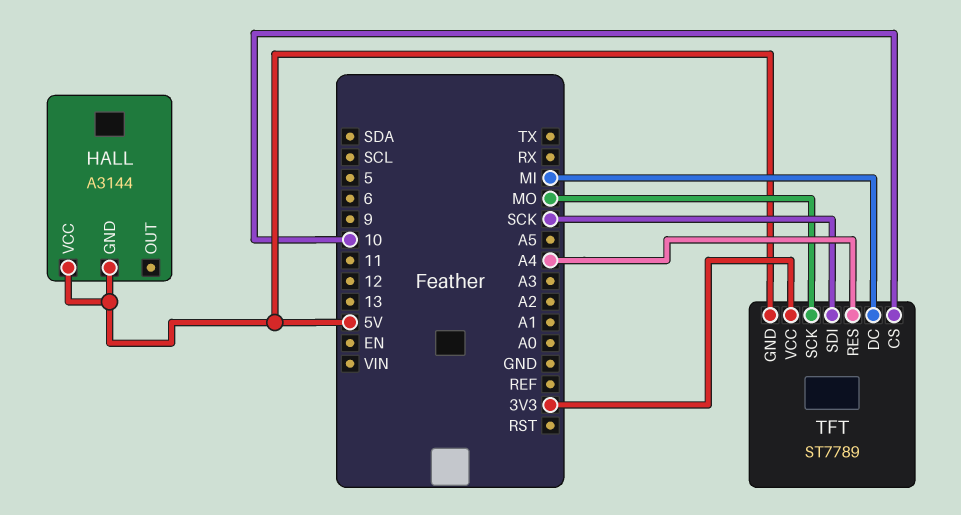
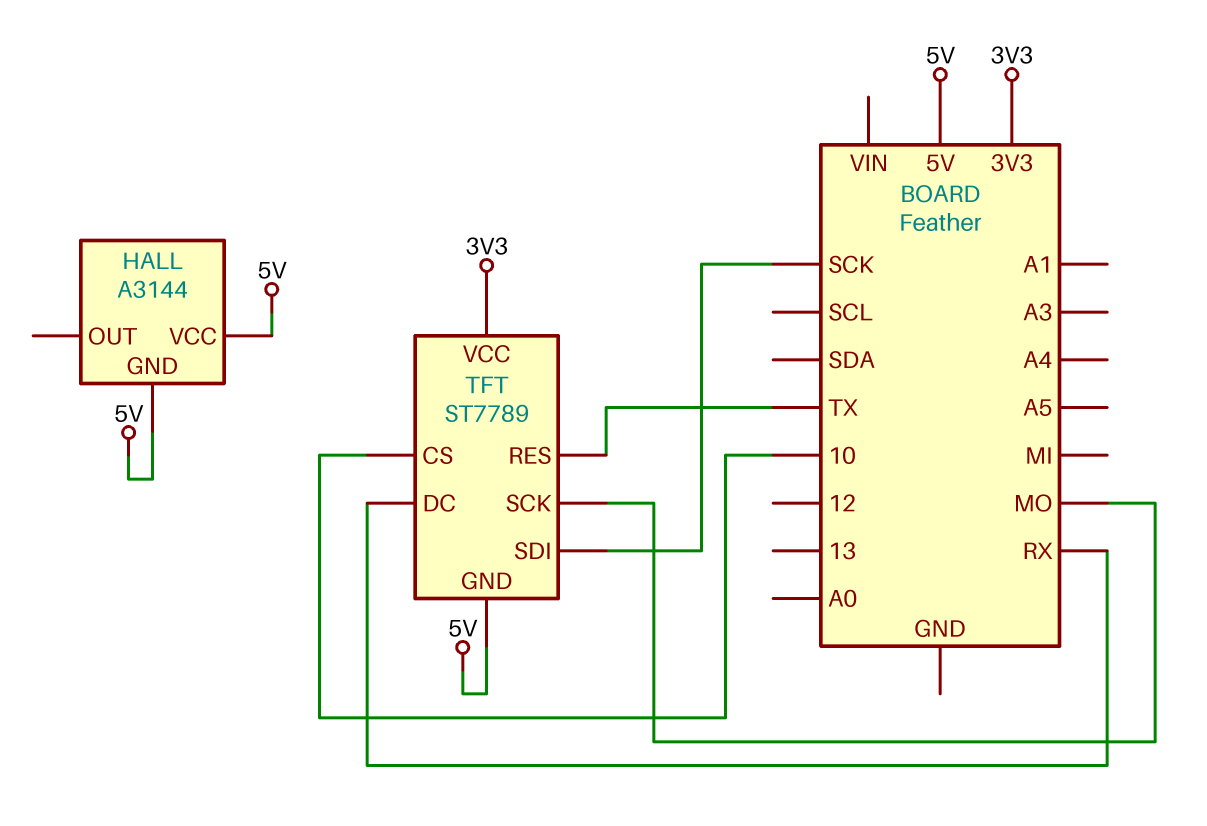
TFT pin DC: MI -> RX
TFT pin RES: A4 -> TX

